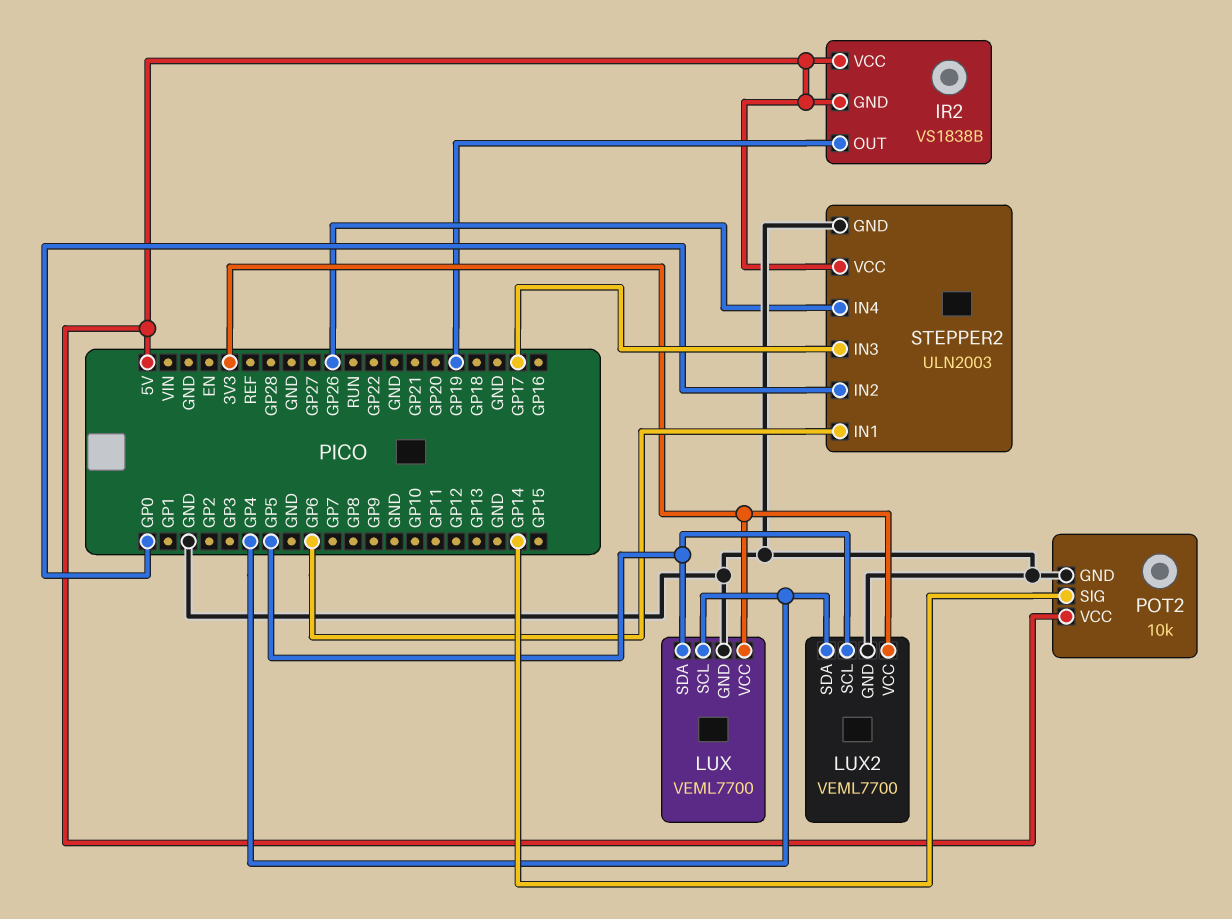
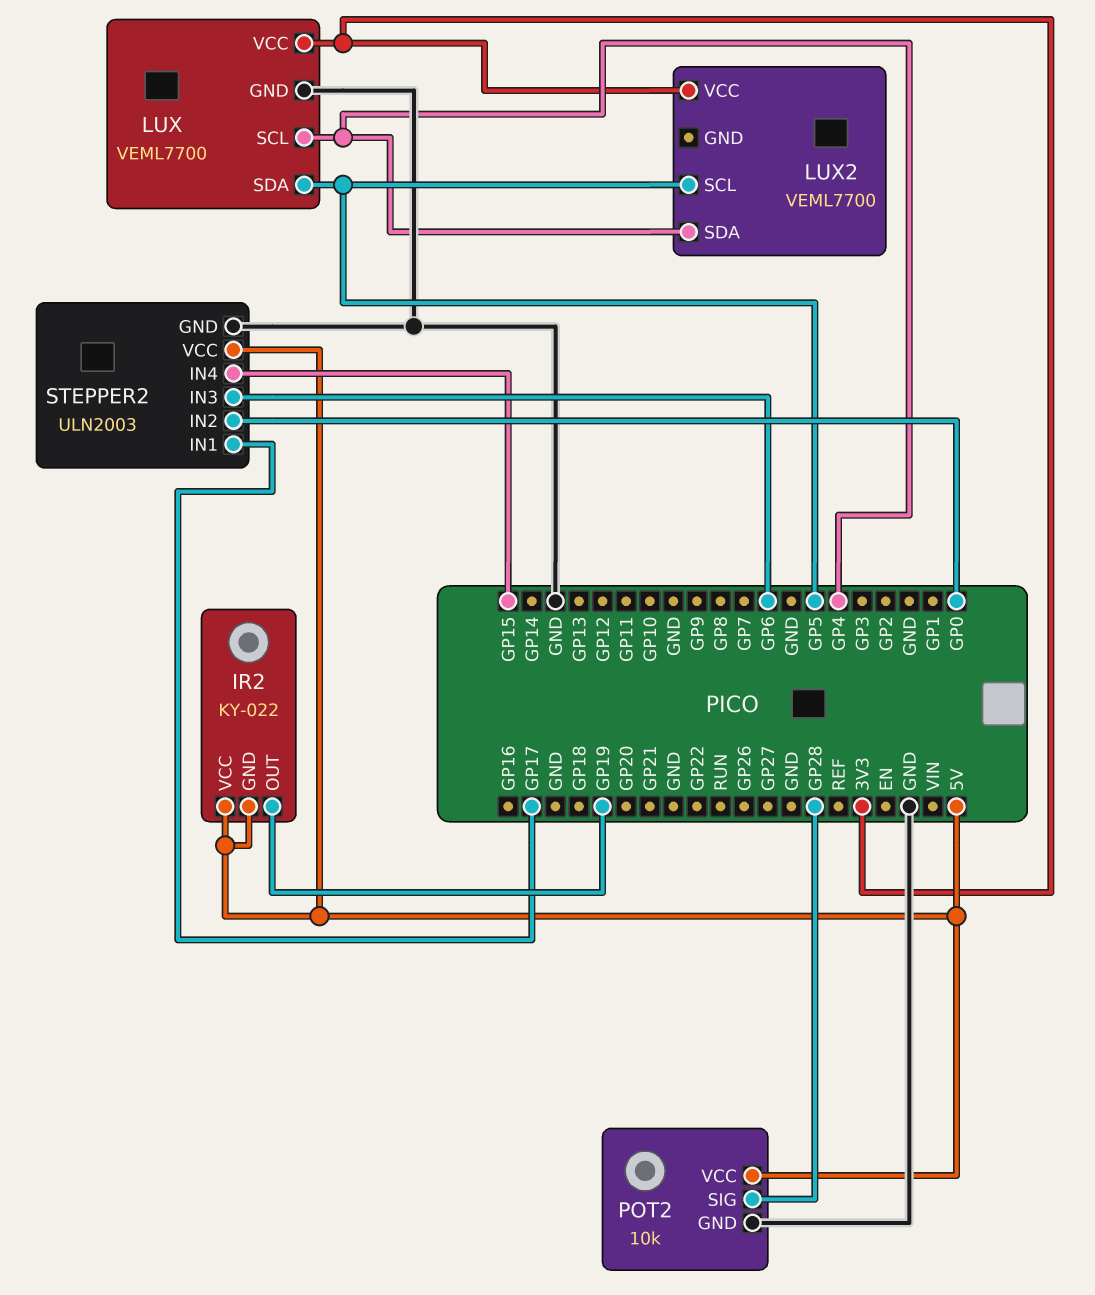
IR2: VS1838B -> KY-022
LUX2 pin GND: GND -> none
POT2 pin SIG: GP14 -> GP28
STEPPER2 pin IN1: GP6 -> GP17
STEPPER2 pin IN3: GP17 -> GP6
STEPPER2 pin IN4: GP26 -> GP15

